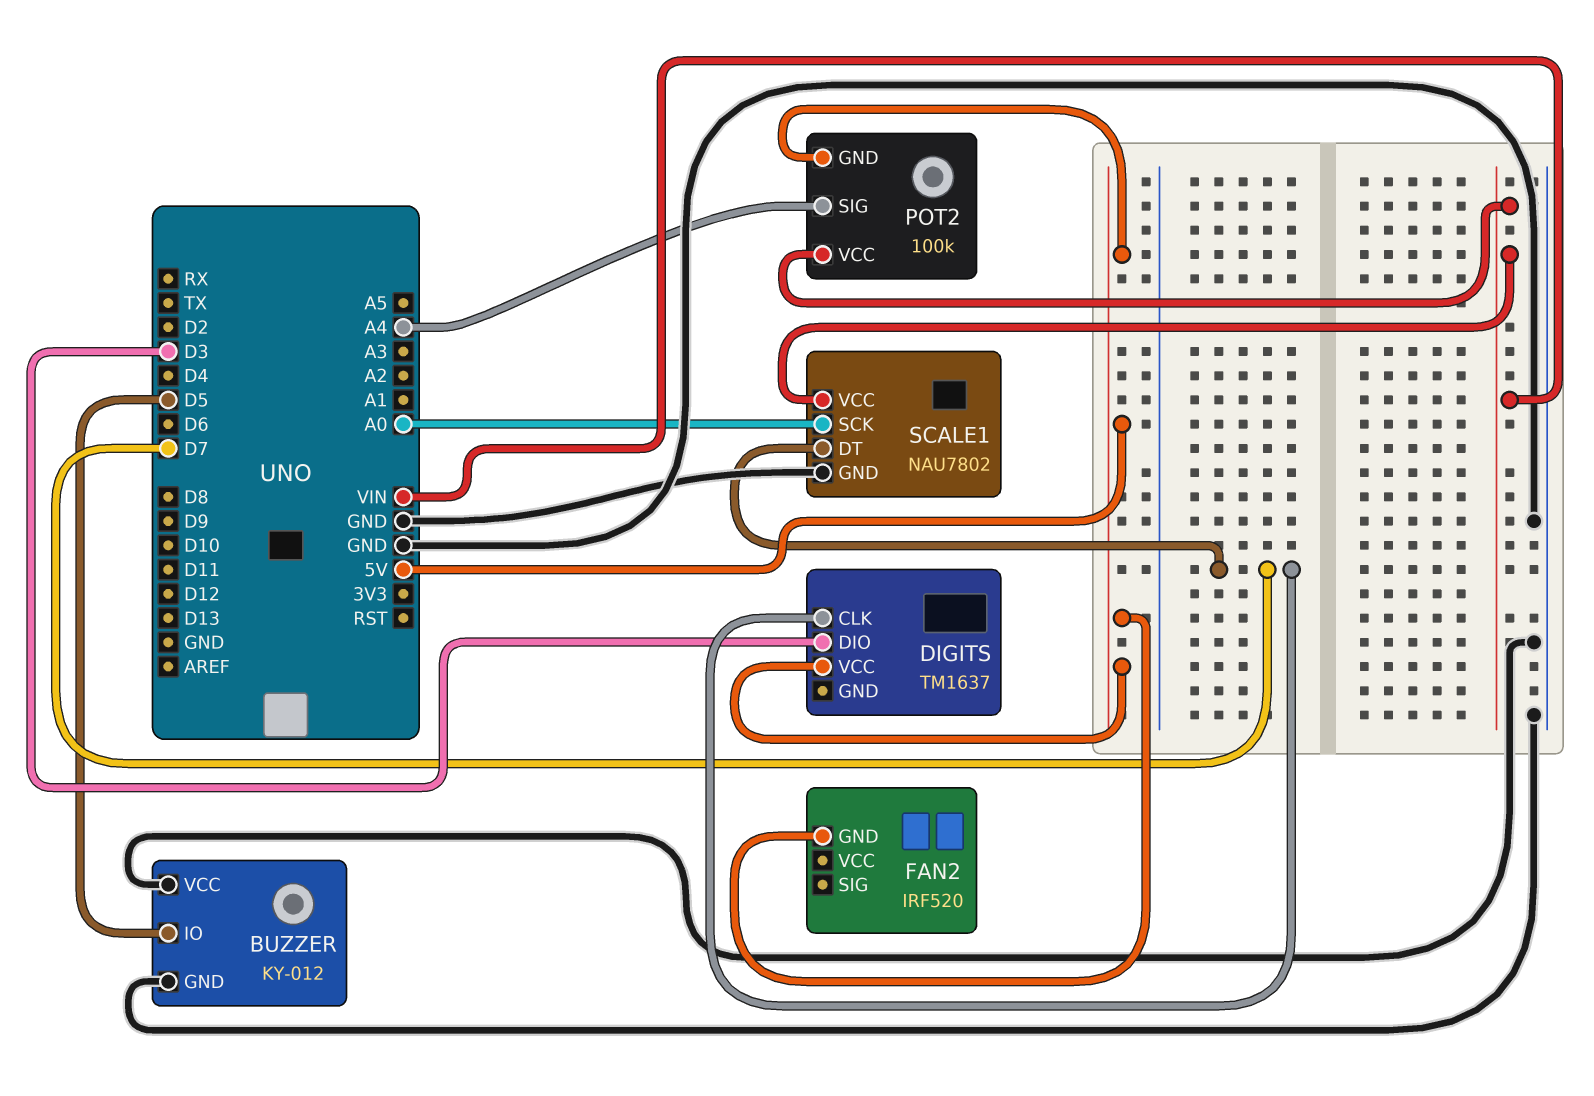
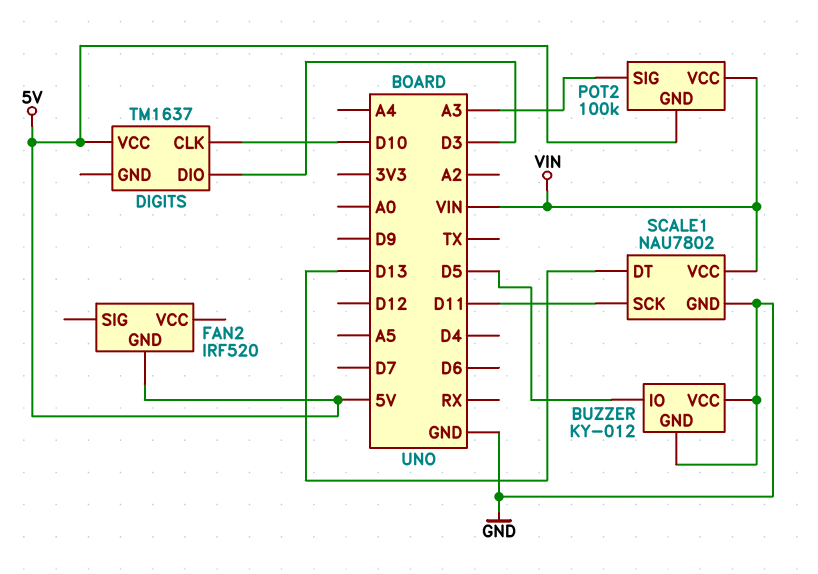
DIGITS pin CLK: D7 -> D10
POT2 pin SIG: A4 -> A3
SCALE1 pin DT: D7 -> D13
SCALE1 pin SCK: A0 -> D11

